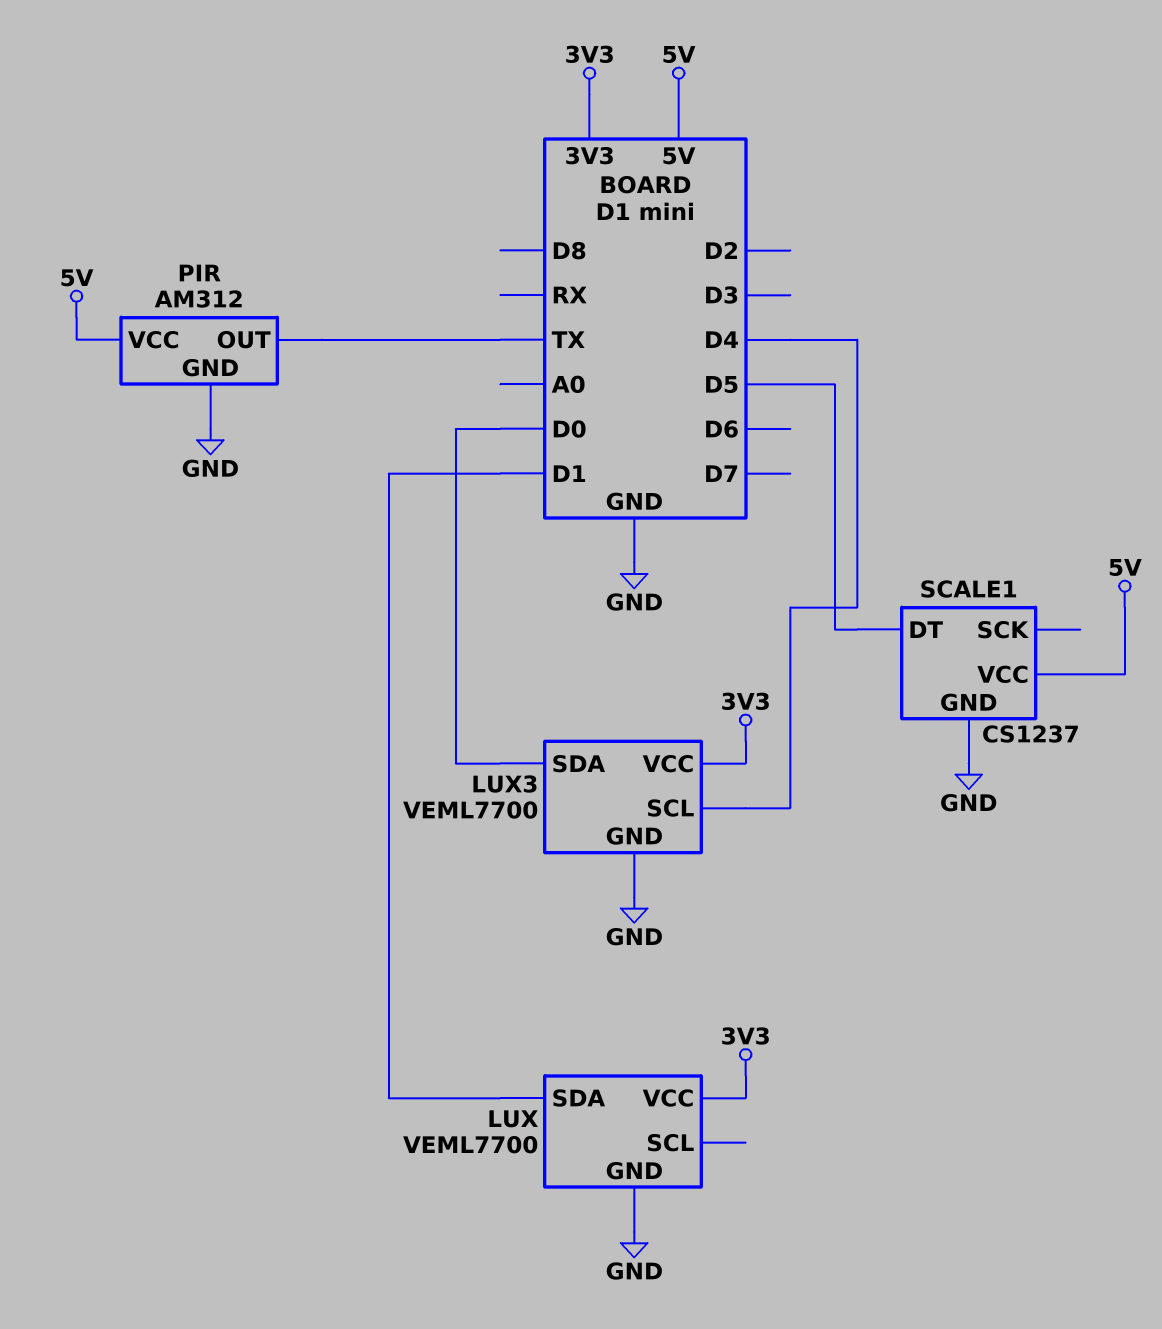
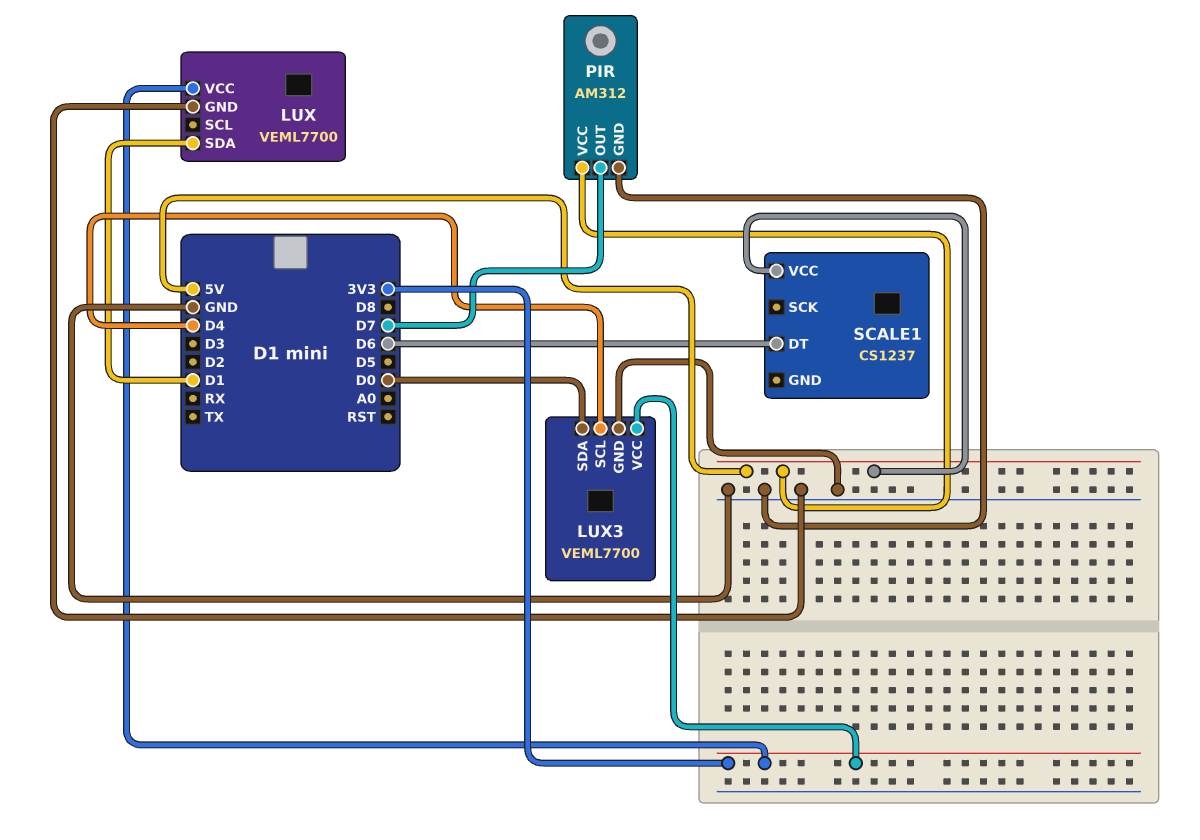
PIR pin OUT: TX -> D7
SCALE1 pin DT: D5 -> D6
SCALE1 pin GND: GND -> none

